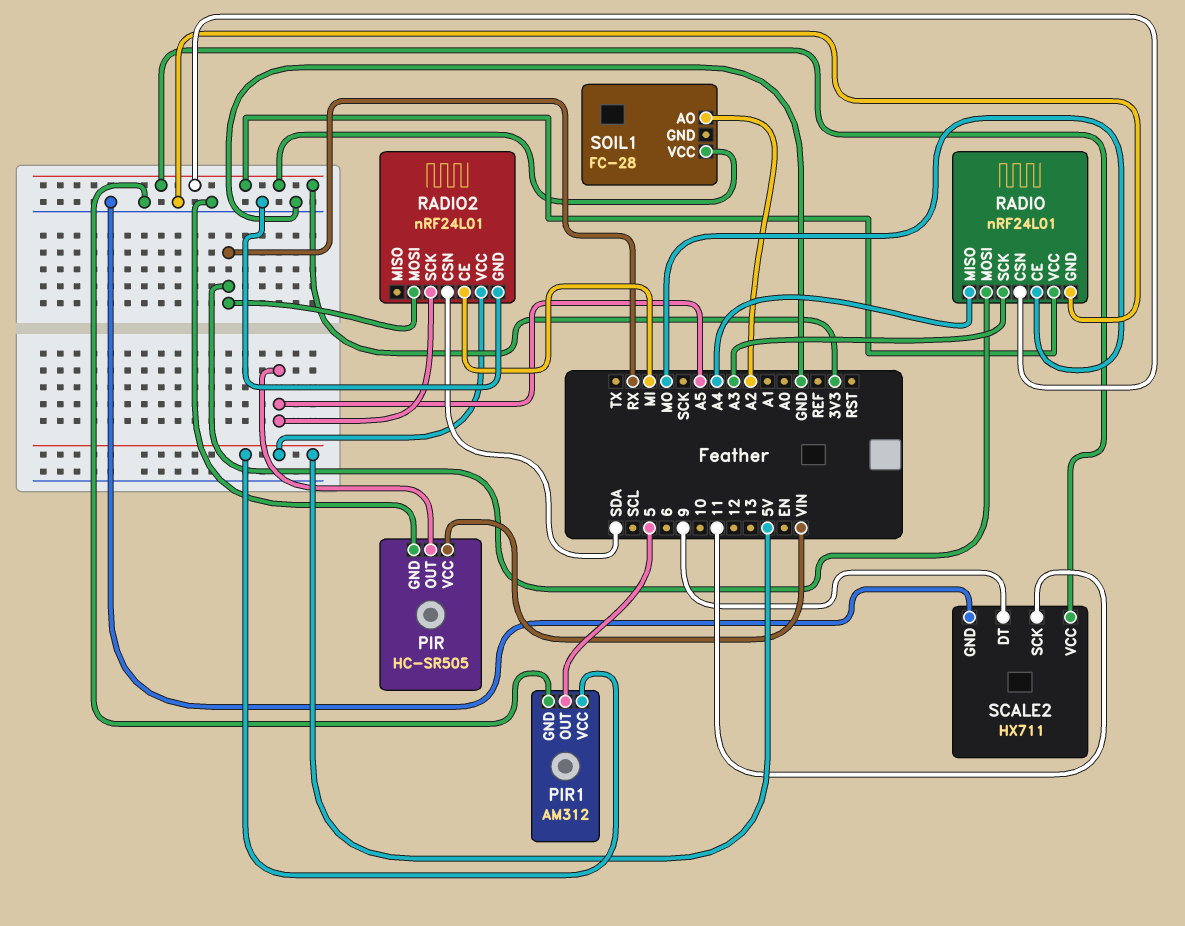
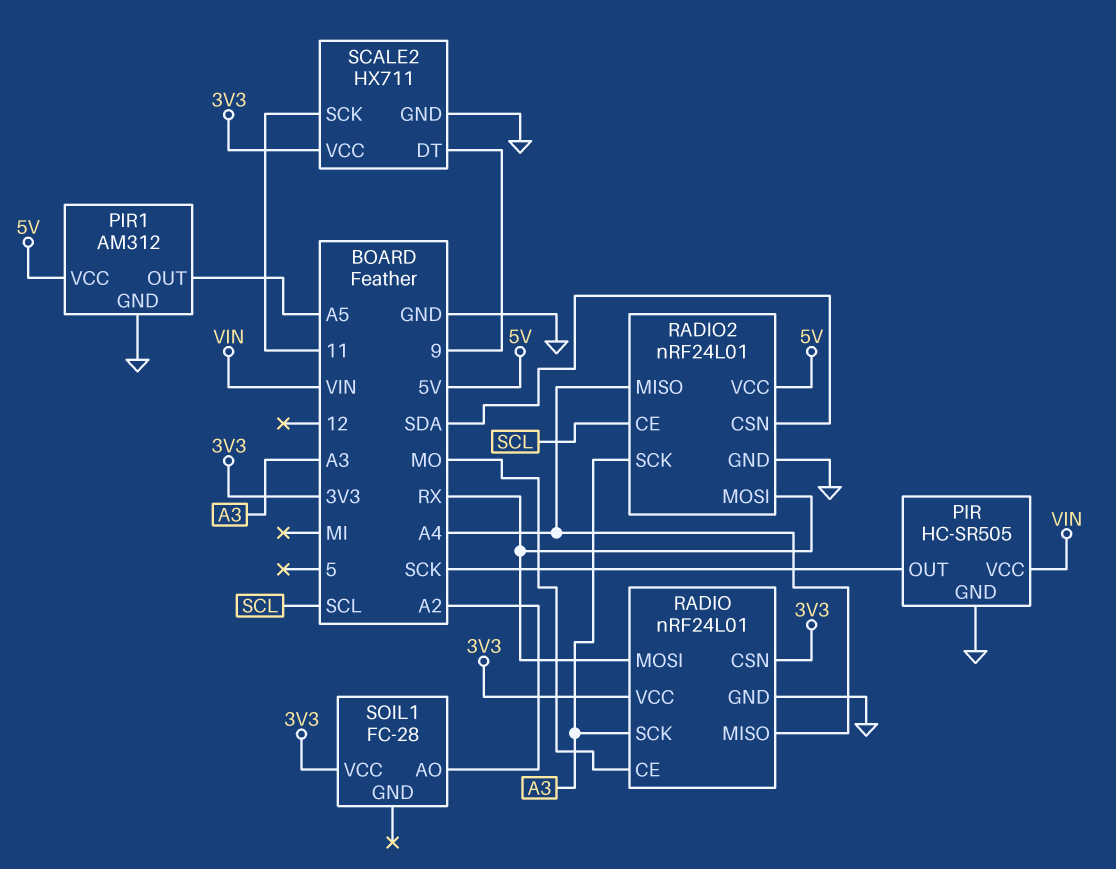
PIR pin OUT: A5 -> SCK
PIR1 pin OUT: 5 -> A5
RADIO2 pin CE: MI -> SCL
RADIO2 pin MISO: none -> A4
RADIO2 pin SCK: A5 -> A3

